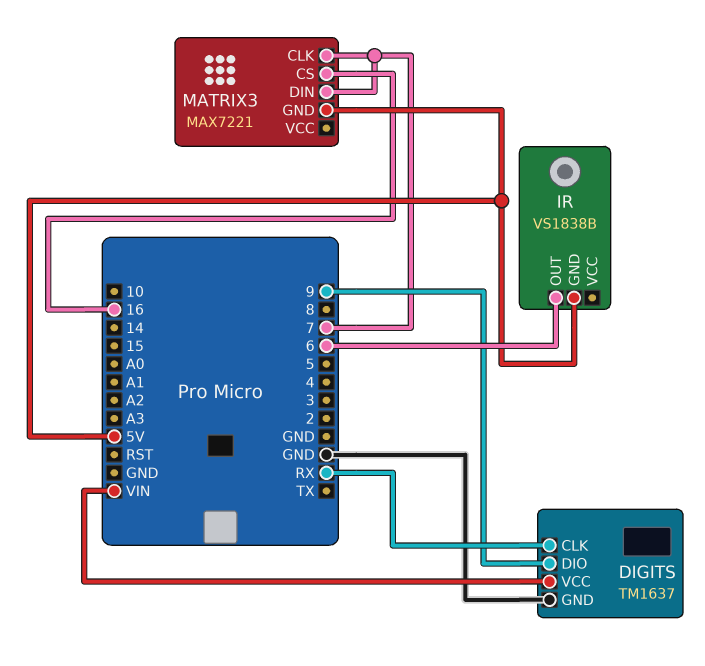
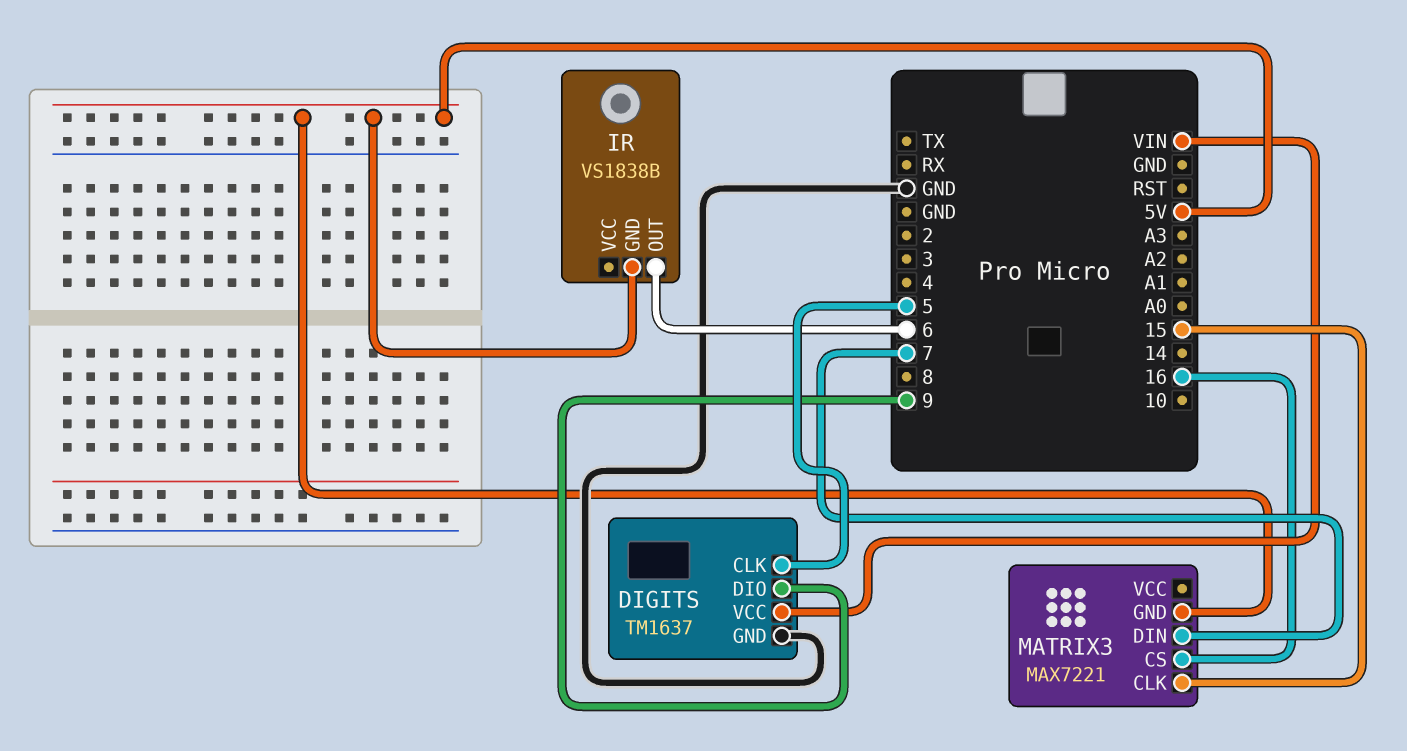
DIGITS pin CLK: RX -> 5
MATRIX3 pin CLK: 7 -> 15

